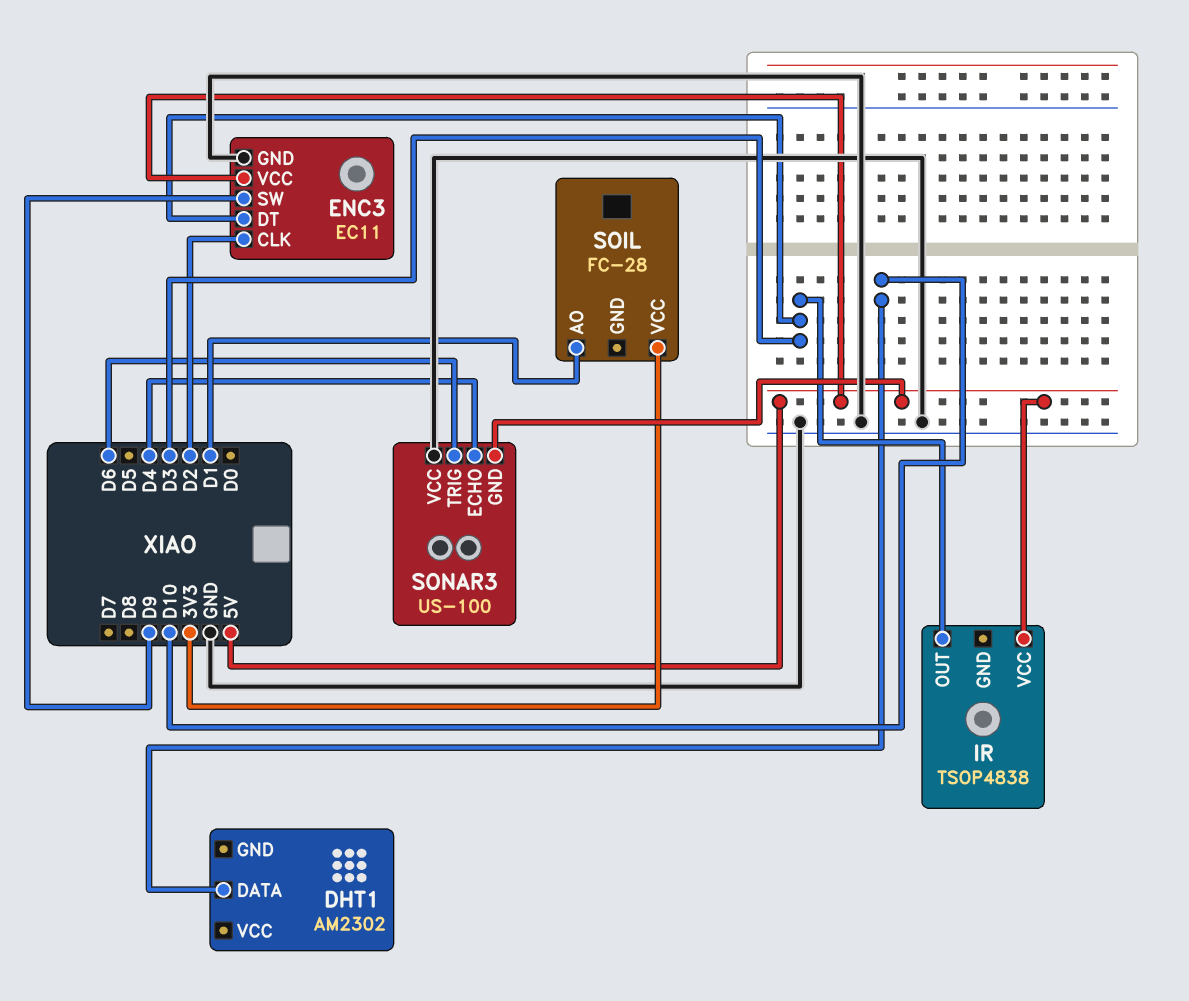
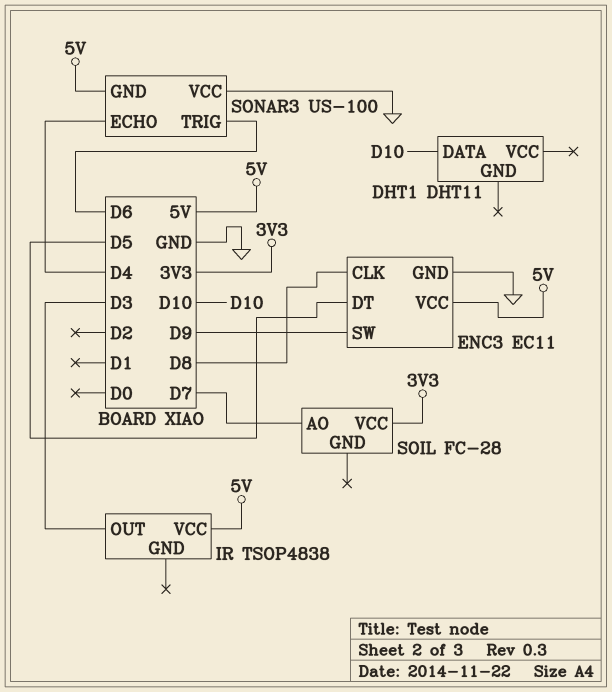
DHT1: AM2302 -> DHT11
ENC3 pin CLK: D2 -> D8
ENC3 pin DT: D3 -> D5
SOIL pin AO: D1 -> D7

